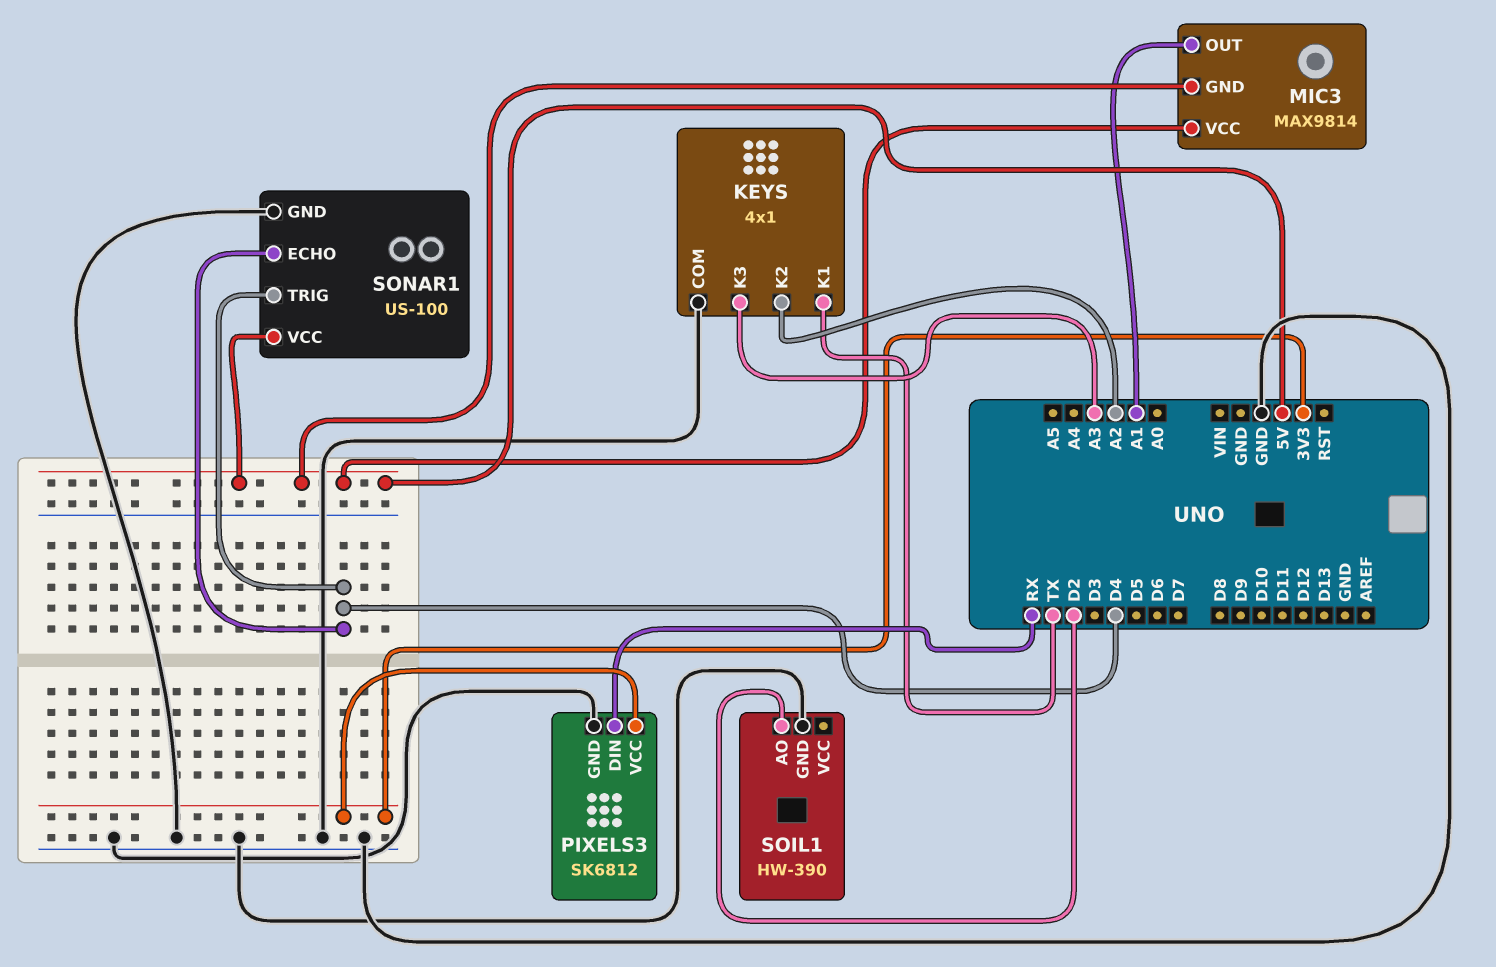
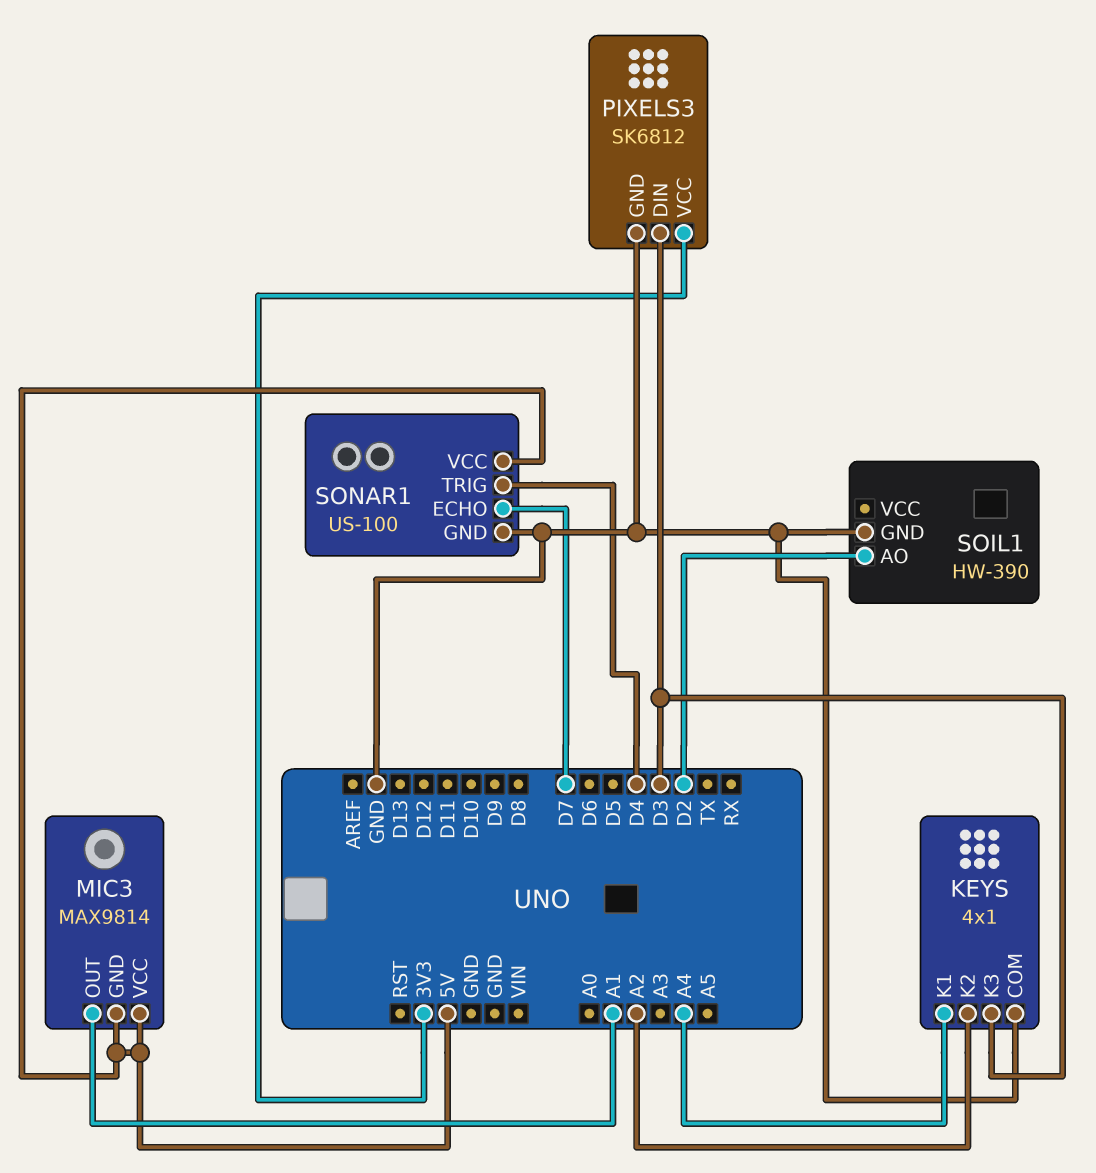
KEYS pin K1: TX -> A4
KEYS pin K3: A3 -> D3
PIXELS3 pin DIN: RX -> D3
SONAR1 pin ECHO: D4 -> D7

